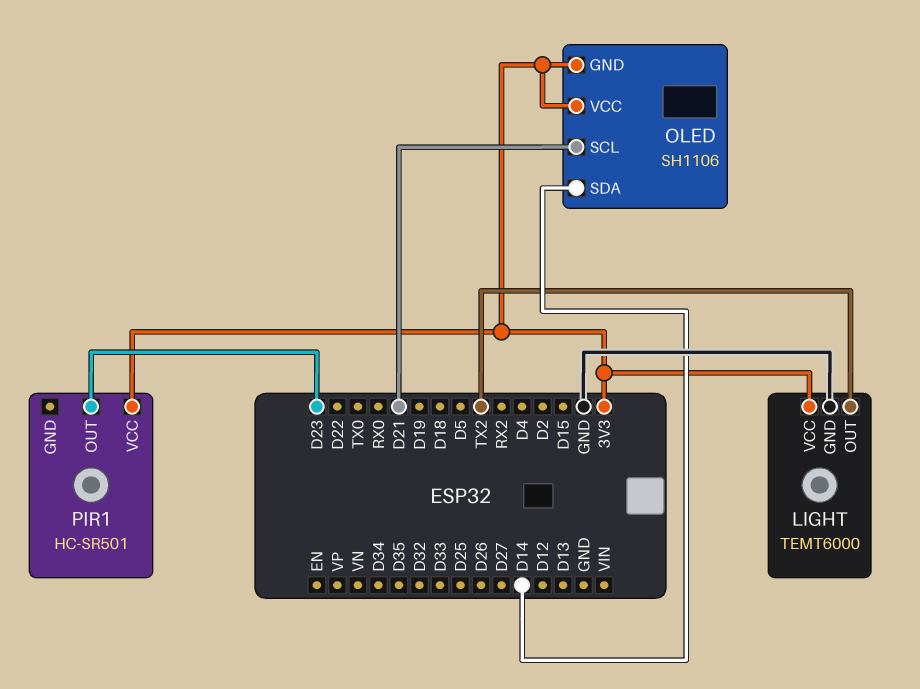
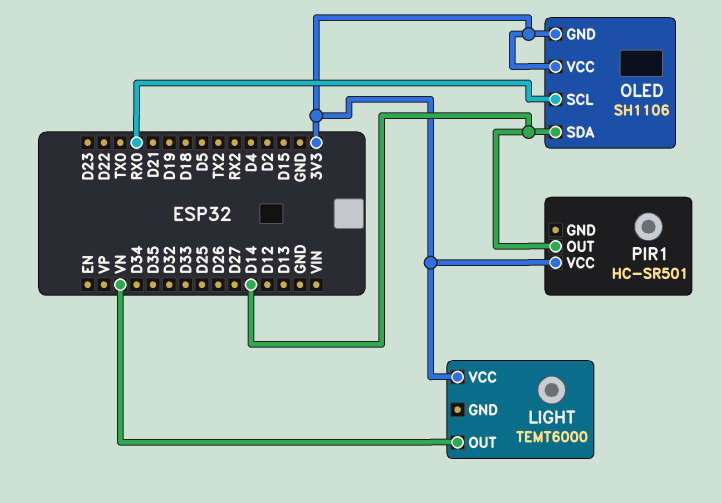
LIGHT pin GND: GND -> none
LIGHT pin OUT: TX2 -> VN
OLED pin SCL: D21 -> RX0
PIR1 pin OUT: D23 -> D14

